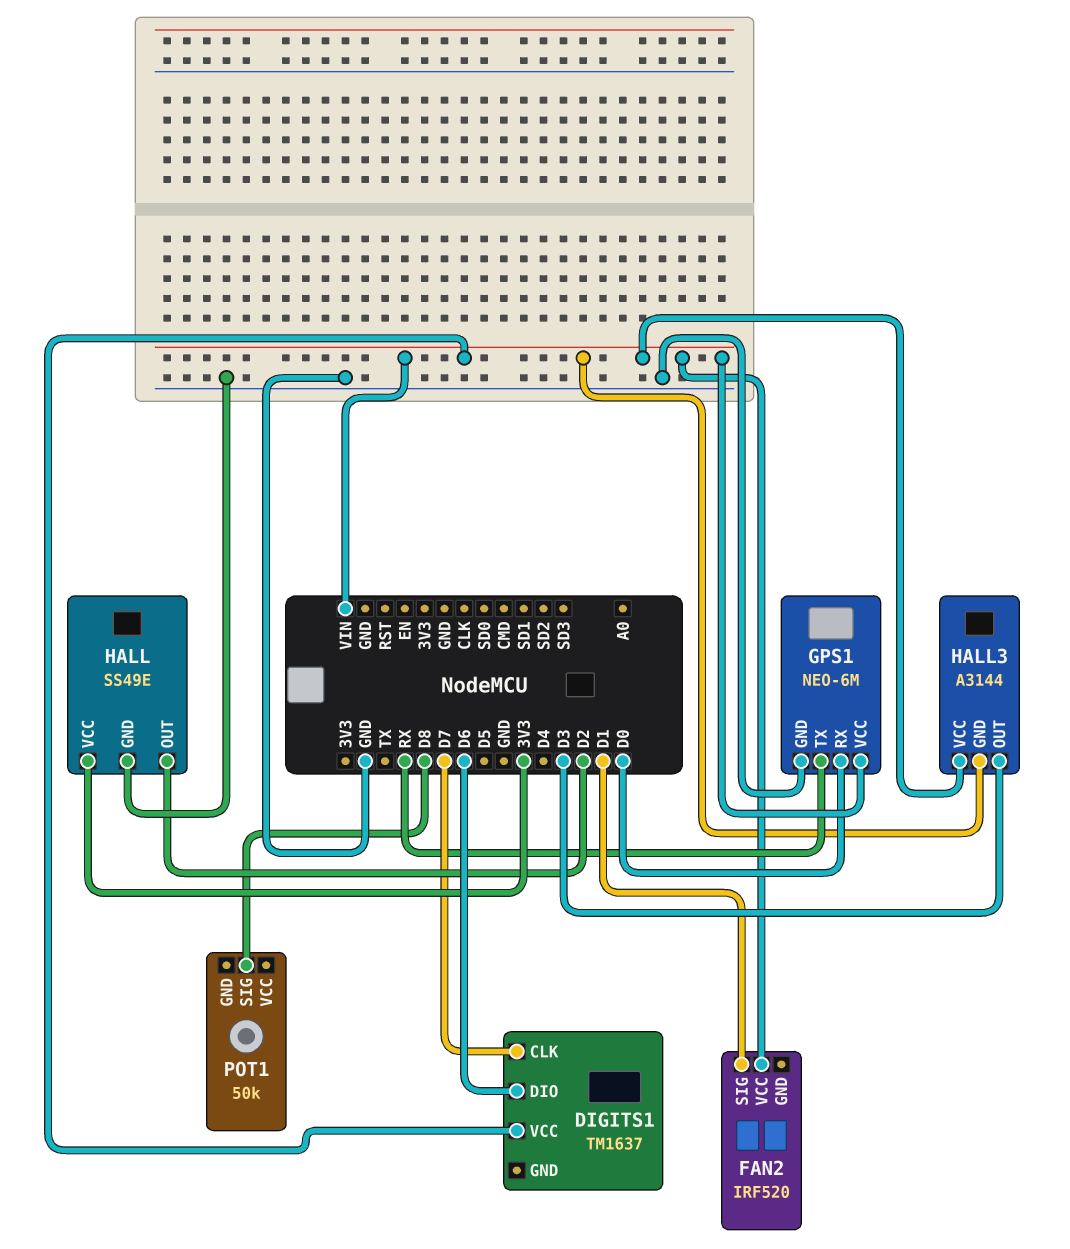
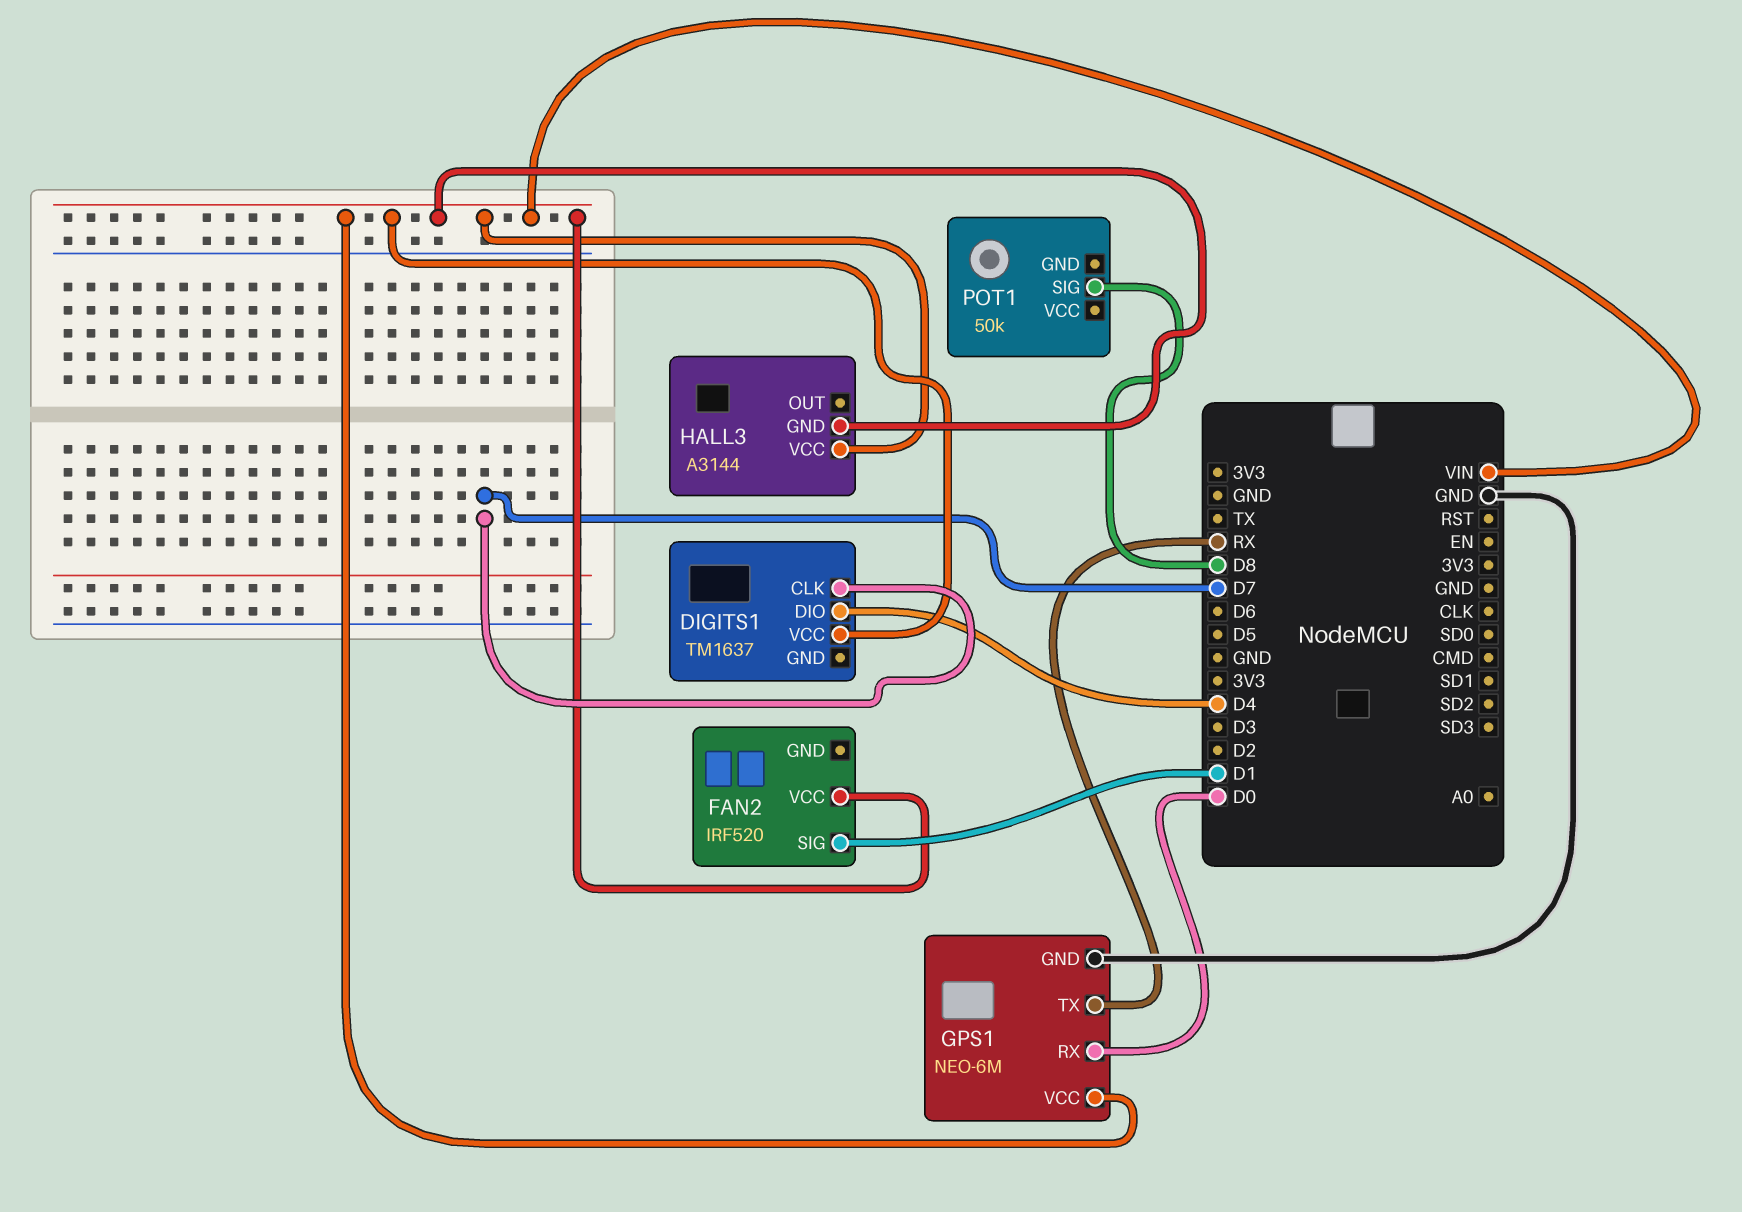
DIGITS1 pin DIO: D6 -> D4
HALL: SS49E -> none
HALL pin GND: GND -> none
HALL pin OUT: D2 -> none
HALL pin VCC: 3V3 -> none
HALL3 pin OUT: D3 -> none

